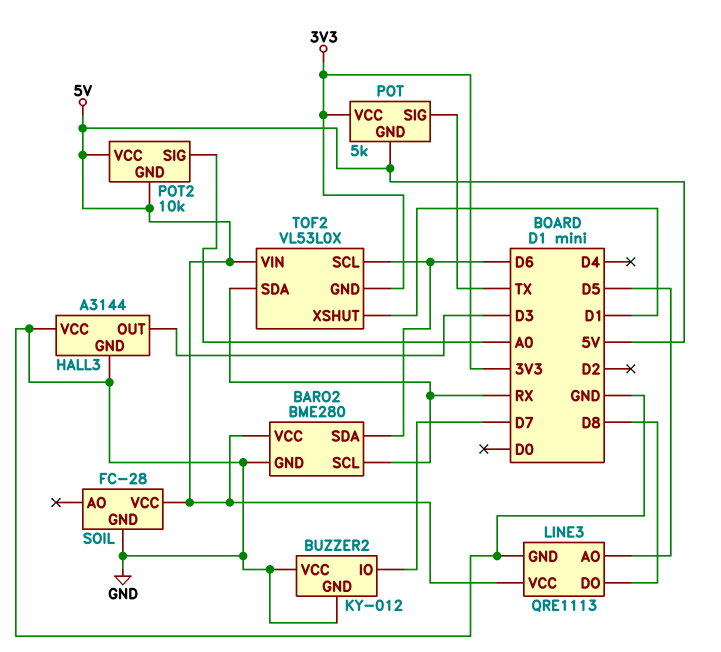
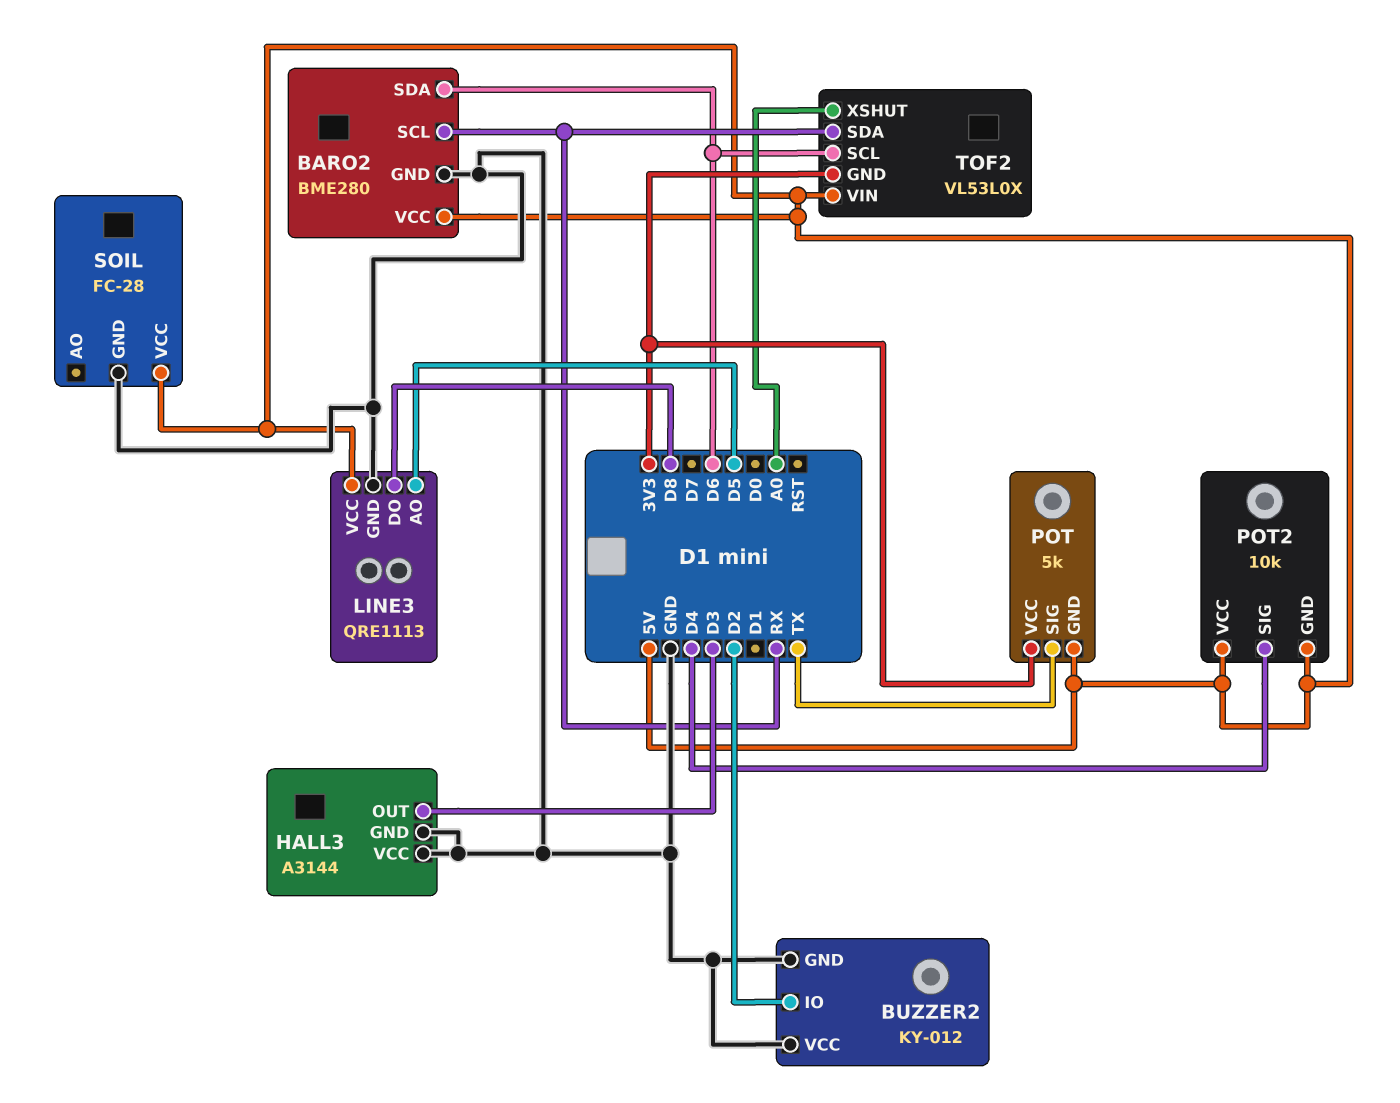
BUZZER2 pin IO: D7 -> D2
POT2 pin SIG: A0 -> D4
TOF2 pin XSHUT: D1 -> A0

